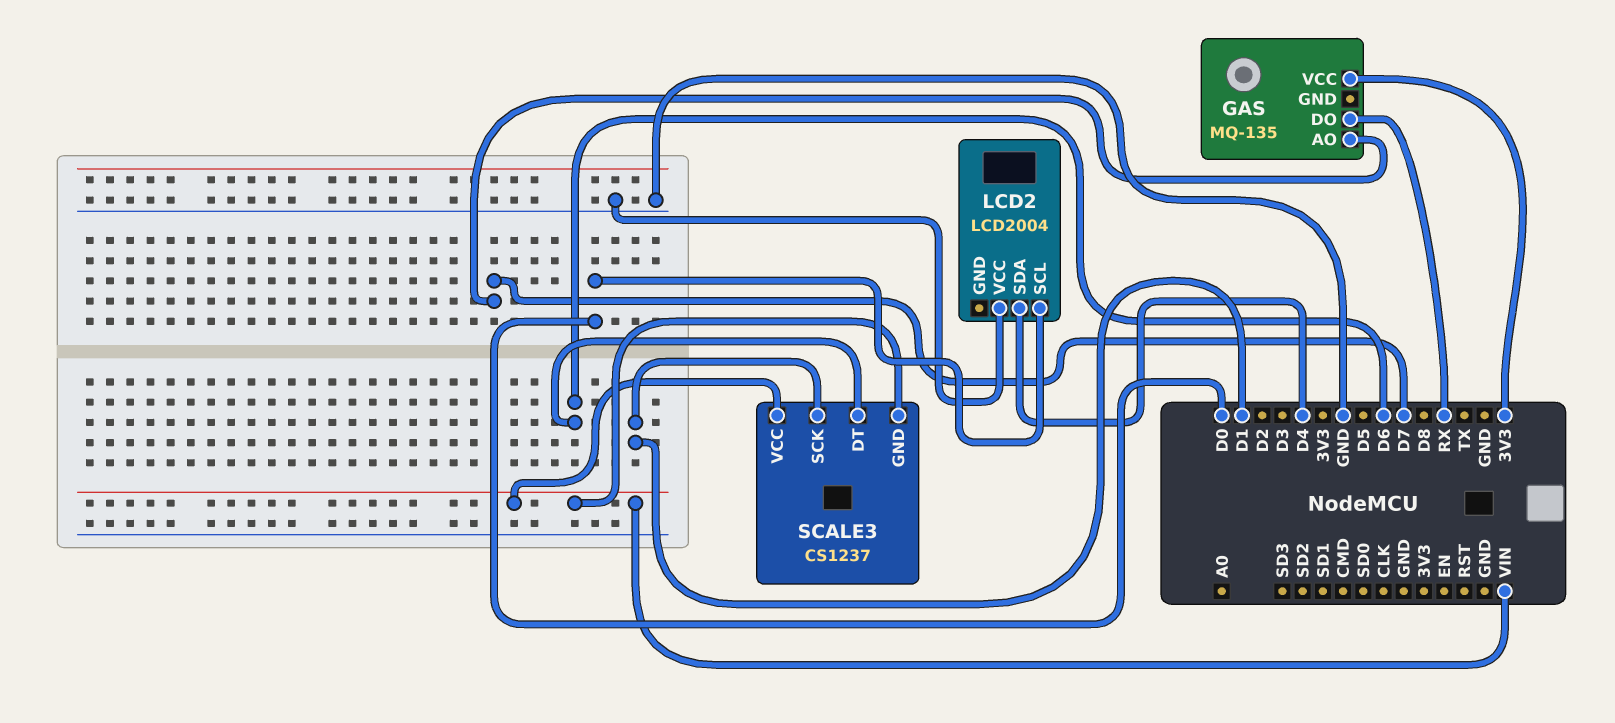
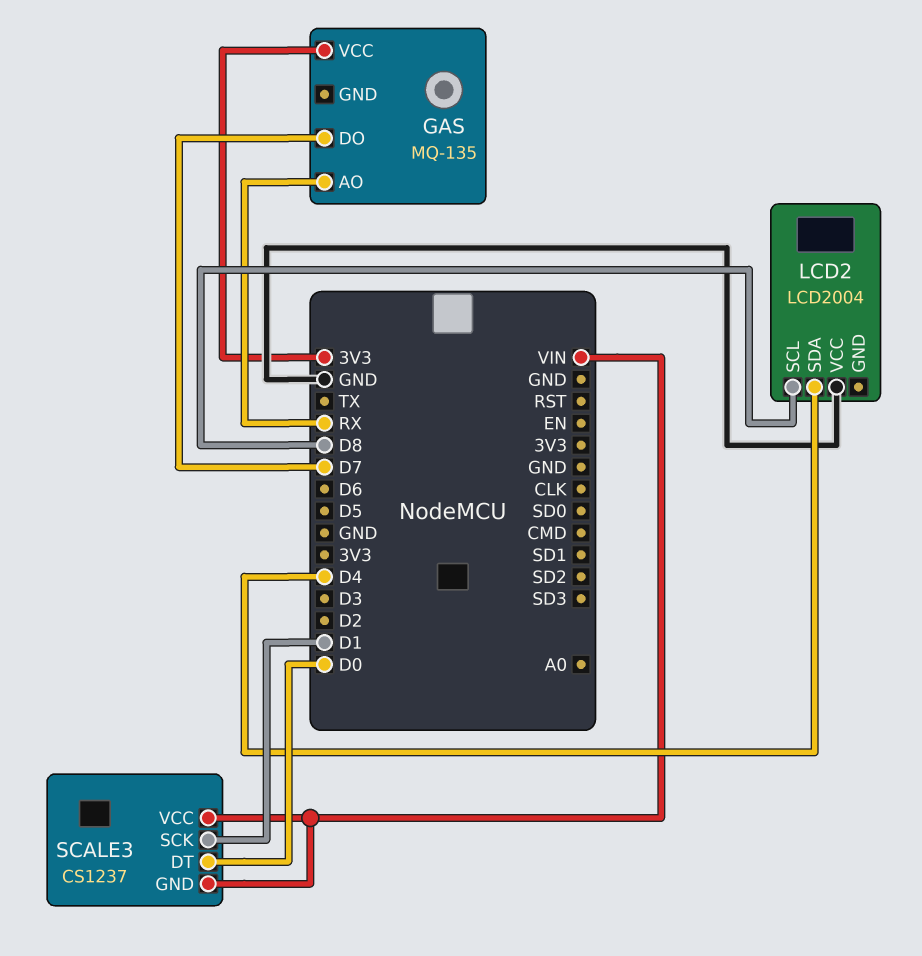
GAS pin AO: D7 -> RX
GAS pin DO: RX -> D7
LCD2 pin SCL: D0 -> D8
SCALE3 pin DT: D6 -> D0

